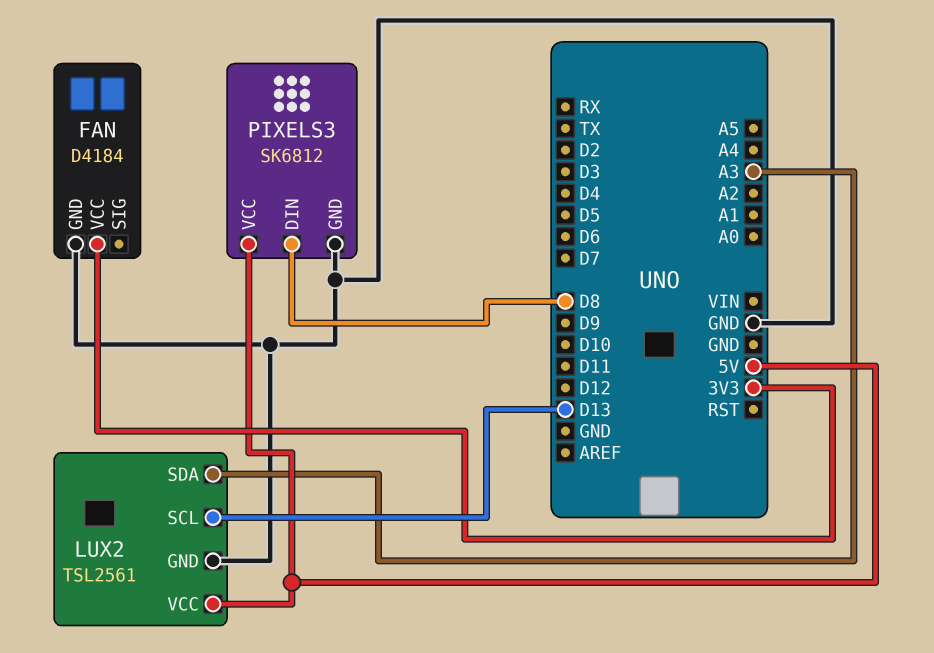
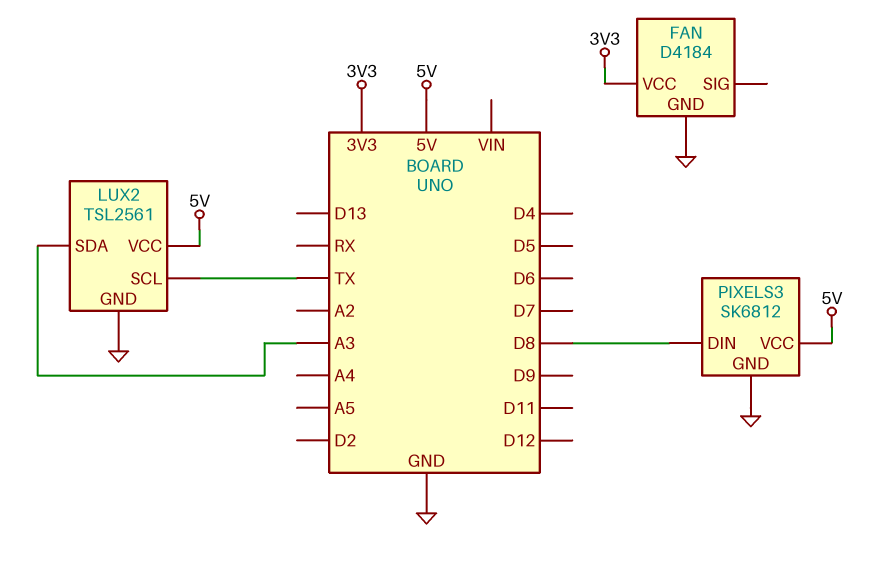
LUX2 pin SCL: D13 -> TX

